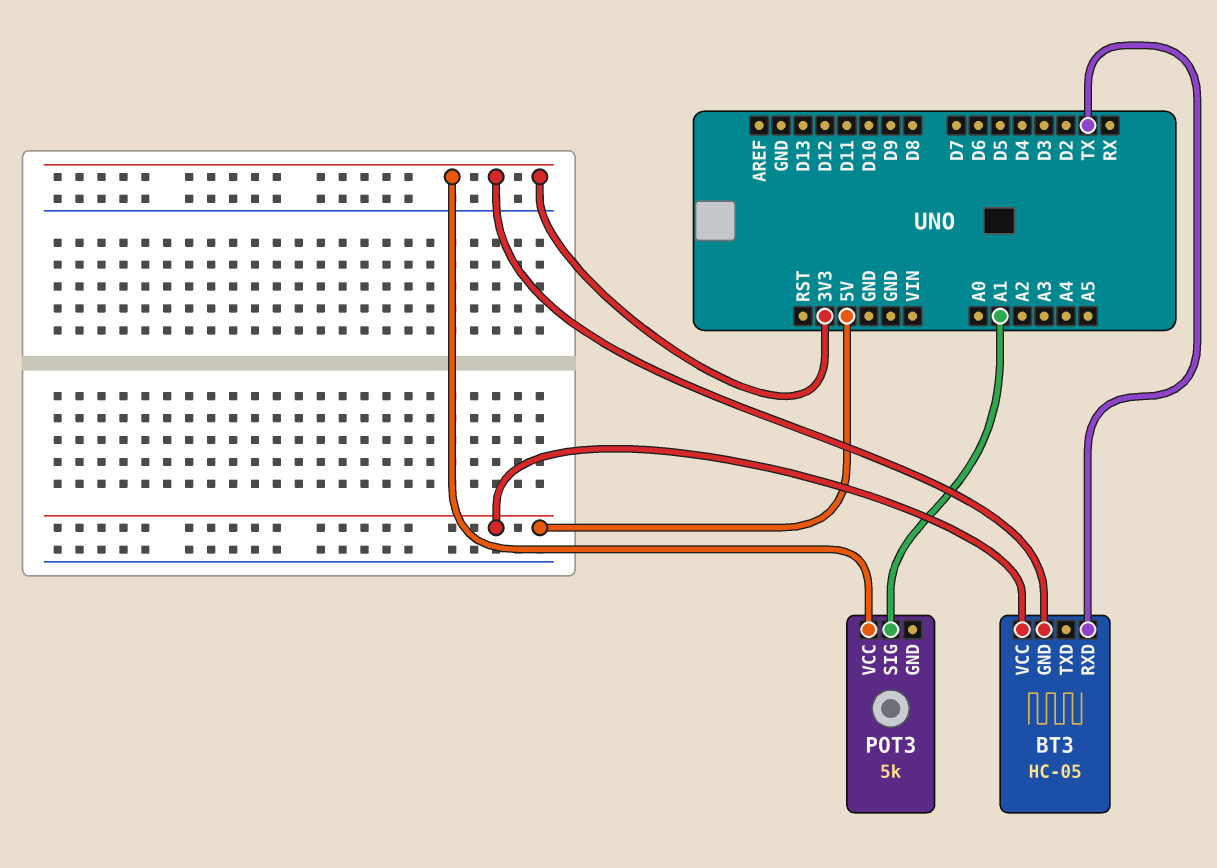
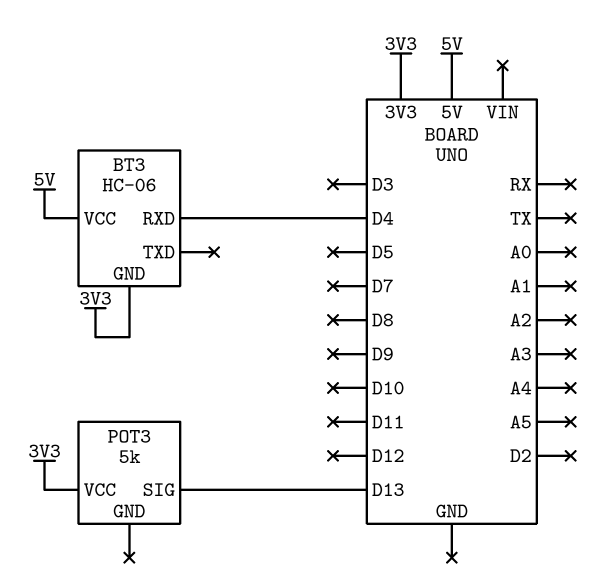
BT3: HC-05 -> HC-06
BT3 pin RXD: TX -> D4
POT3 pin SIG: A1 -> D13

